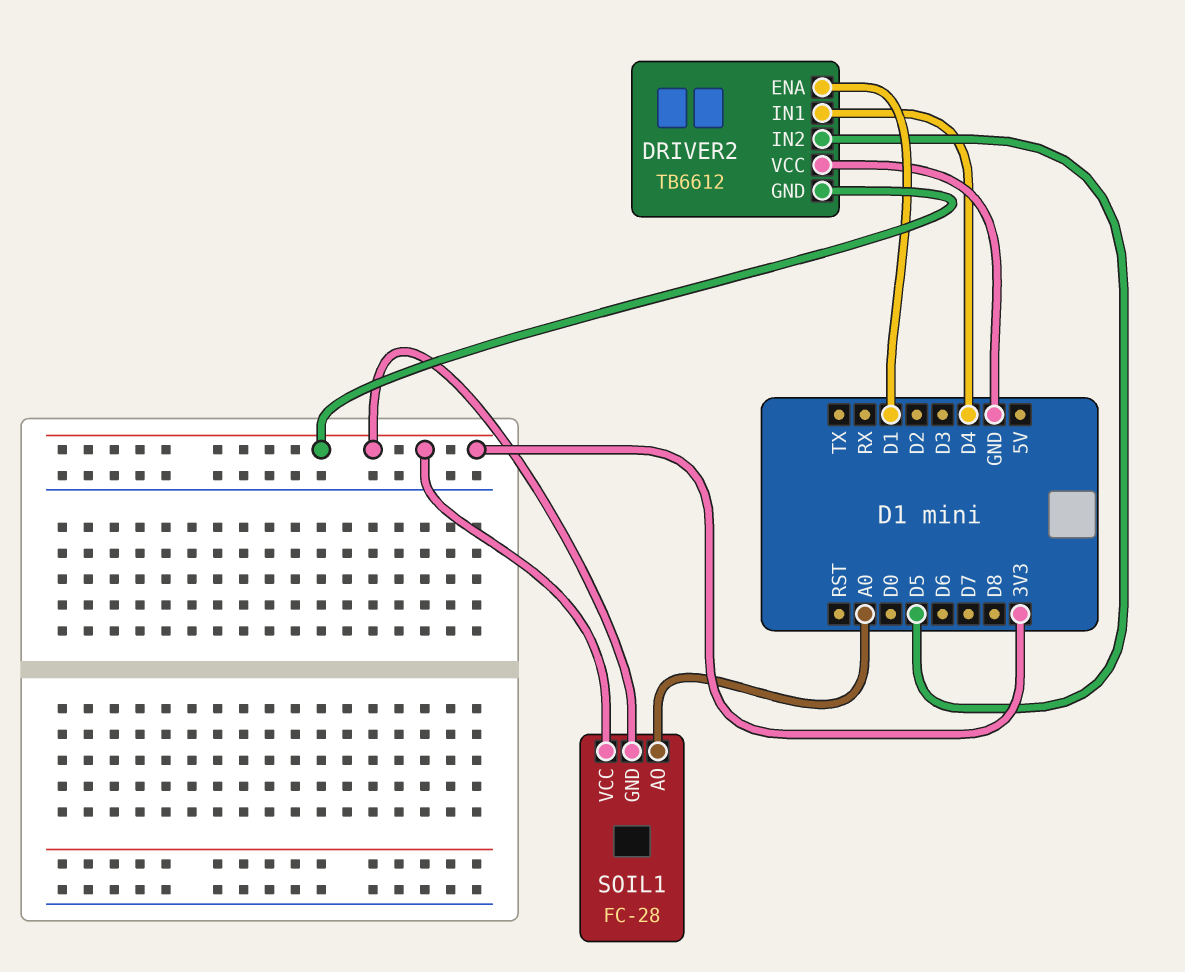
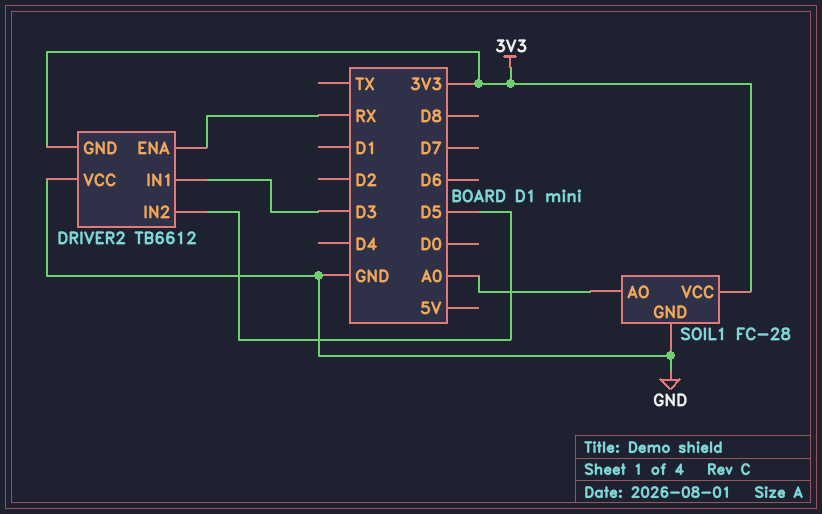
DRIVER2 pin ENA: D1 -> RX
DRIVER2 pin IN1: D4 -> D3
SOIL1 pin GND: 3V3 -> GND

